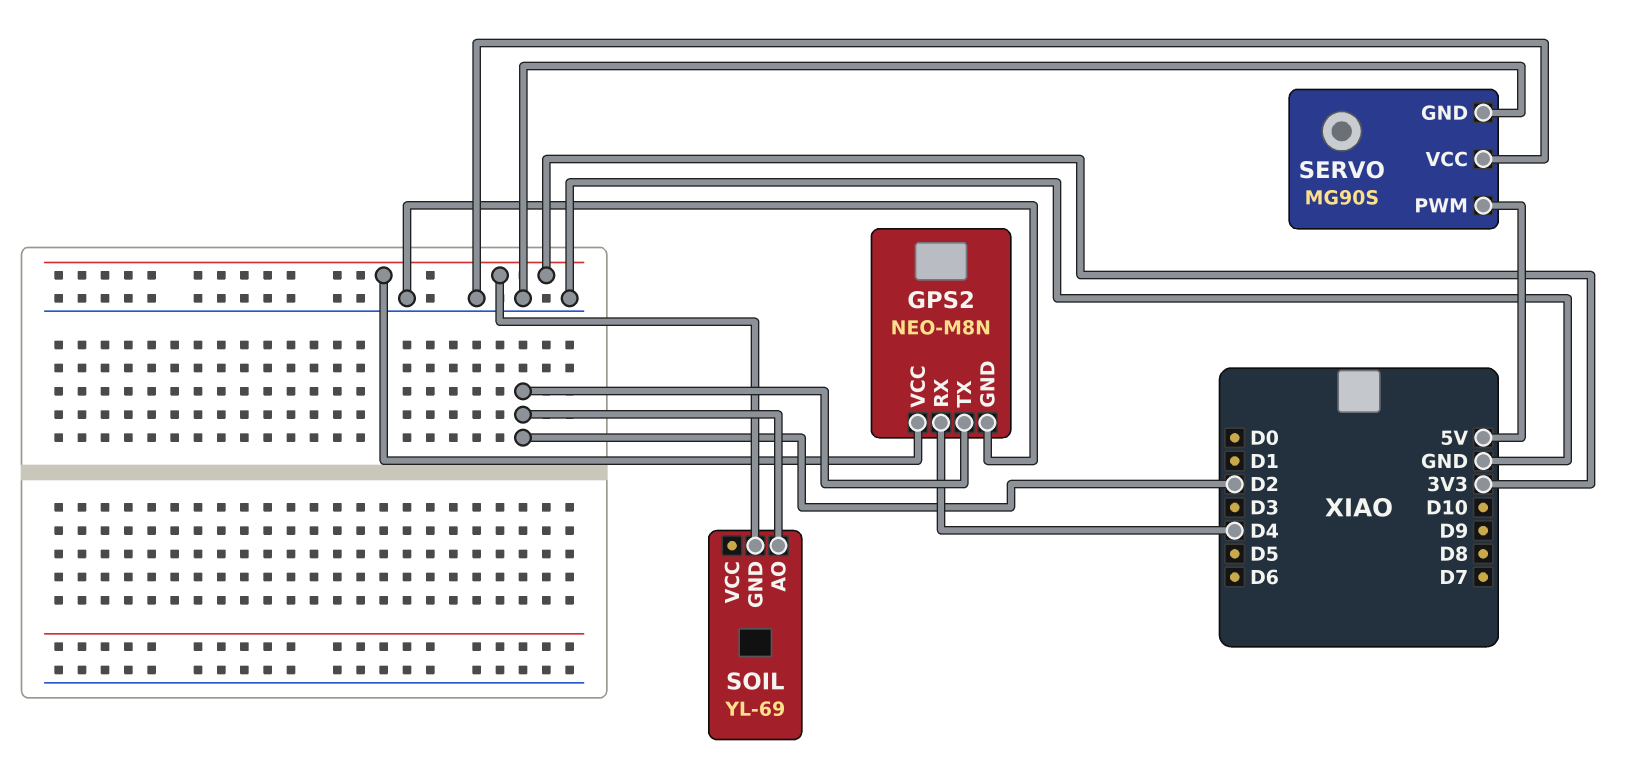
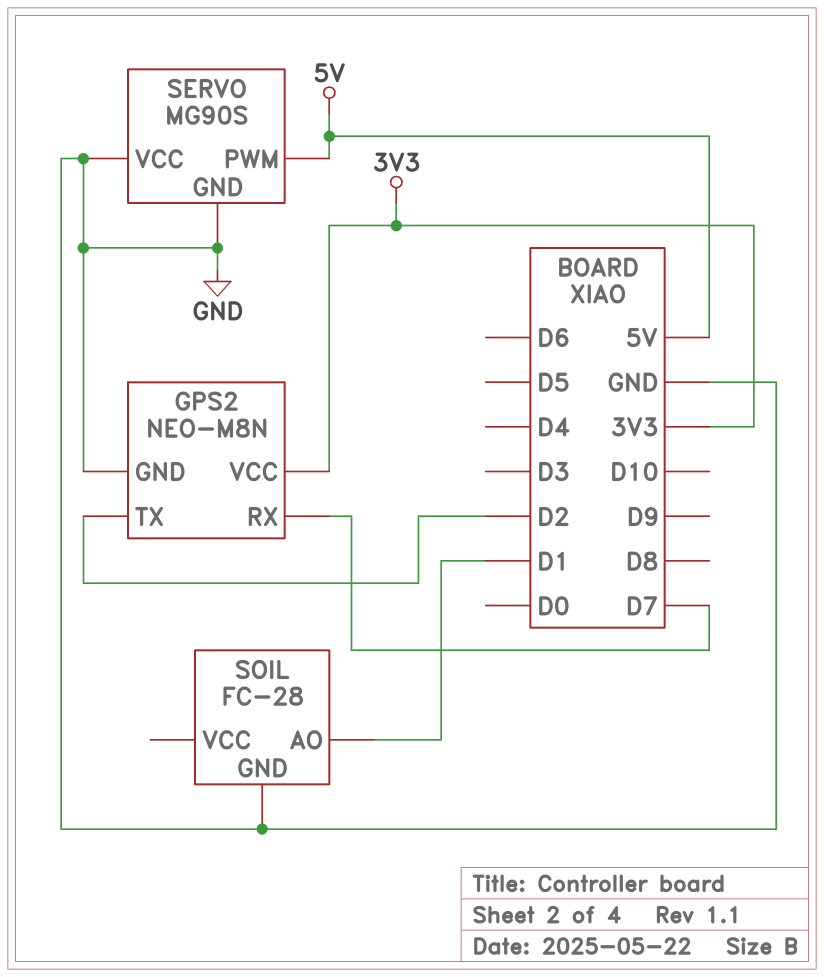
GPS2 pin RX: D4 -> D7
SOIL: YL-69 -> FC-28
SOIL pin AO: D2 -> D1
SOIL pin GND: 3V3 -> GND

